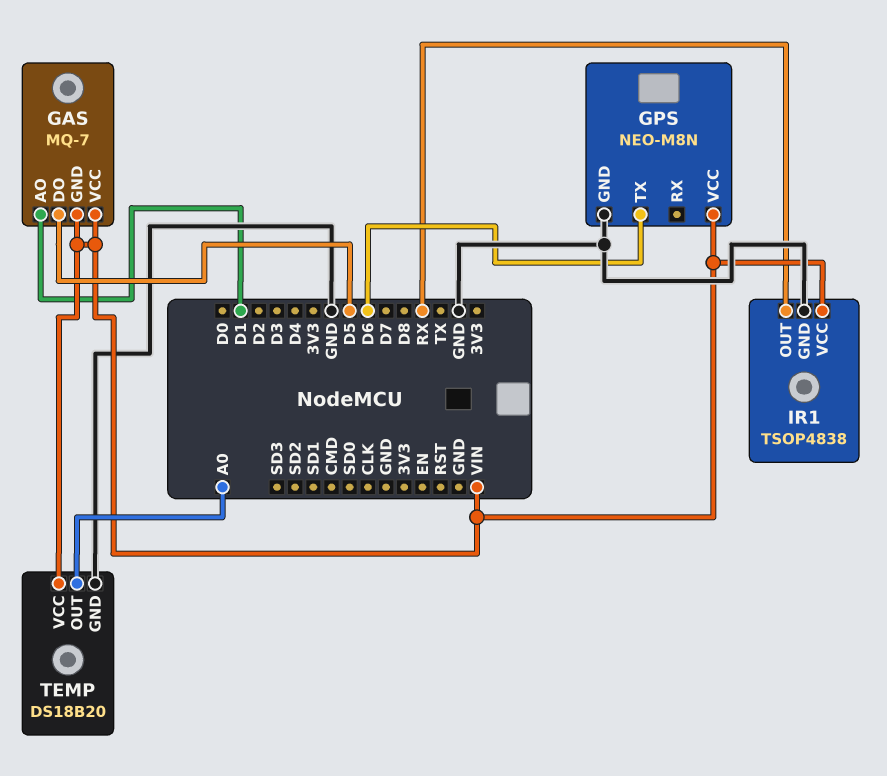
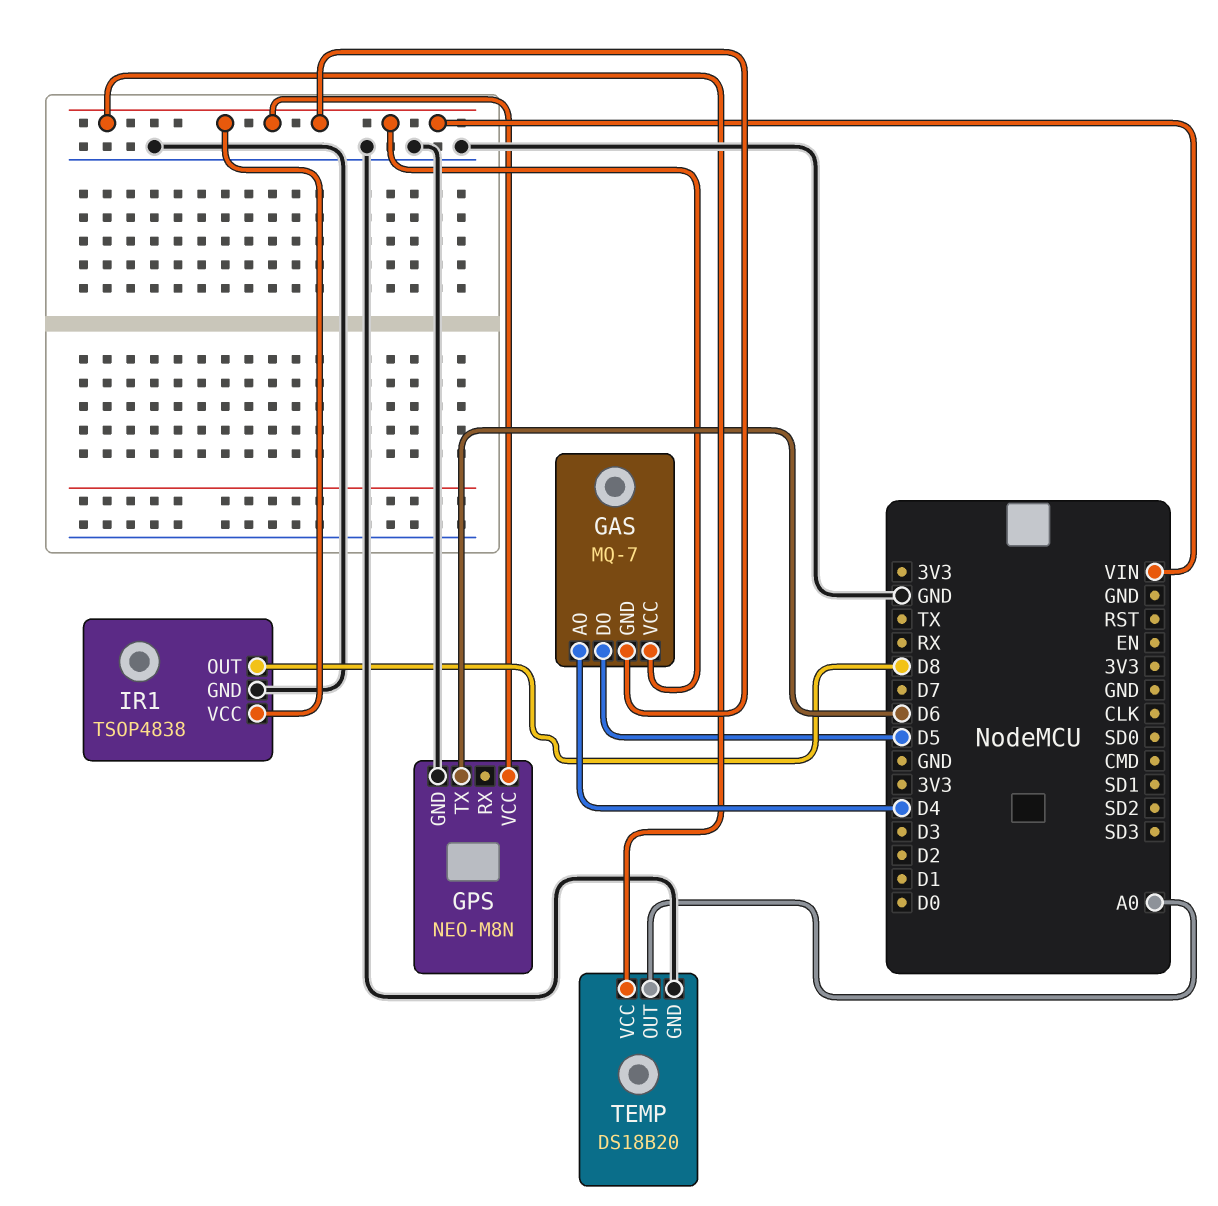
GAS pin AO: D1 -> D4
IR1 pin OUT: RX -> D8

